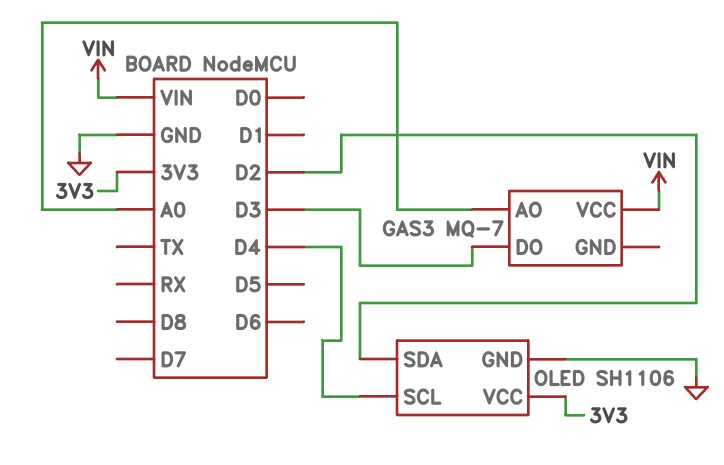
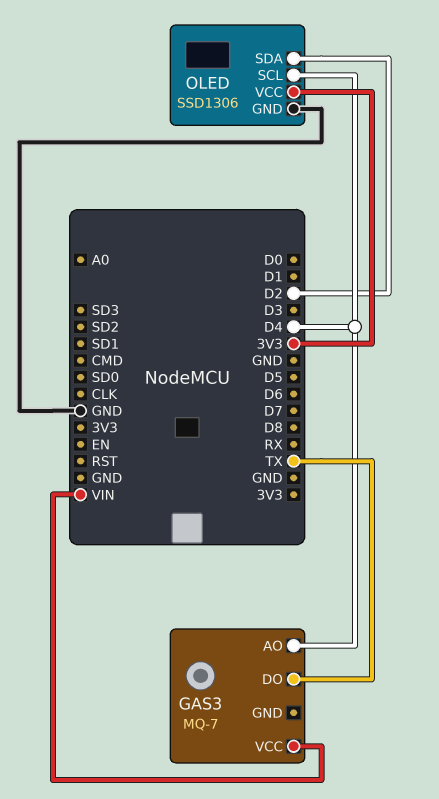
GAS3 pin AO: A0 -> D4
GAS3 pin DO: D3 -> TX
OLED: SH1106 -> SSD1306

